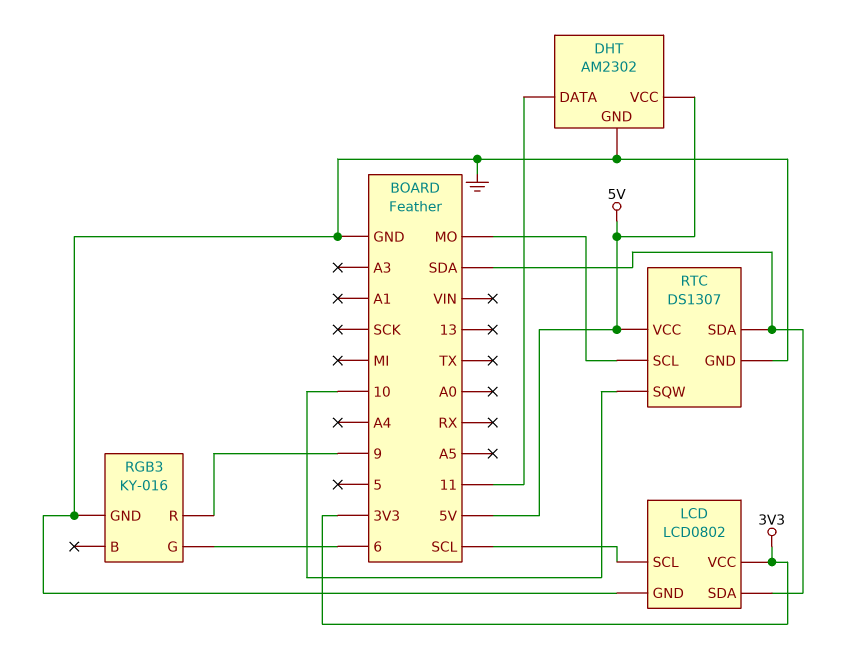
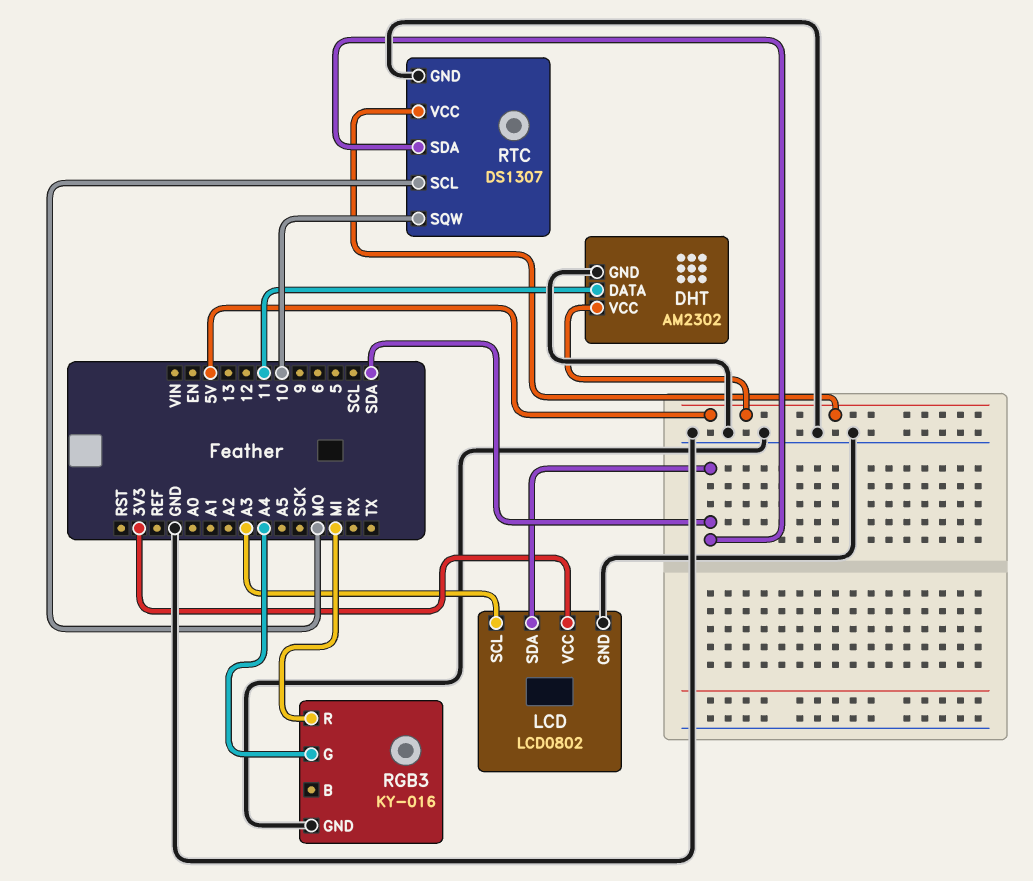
LCD pin SCL: SCL -> A3
RGB3 pin G: 6 -> A4
RGB3 pin R: 9 -> MI

